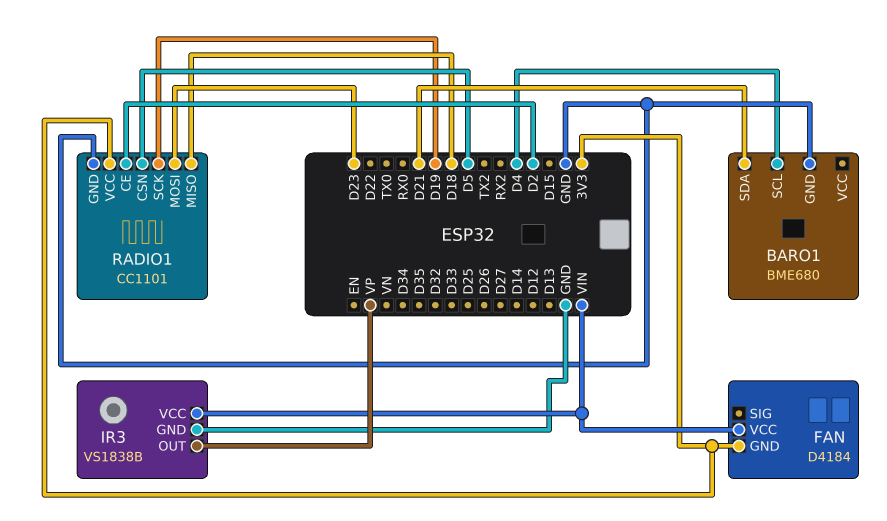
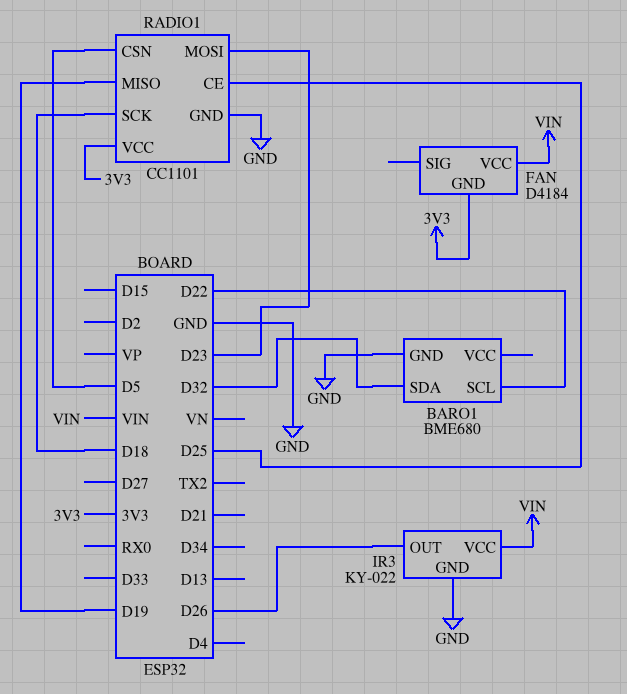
BARO1 pin SCL: D4 -> D22
BARO1 pin SDA: D21 -> D32
IR3: VS1838B -> KY-022
IR3 pin OUT: VP -> D26
RADIO1 pin CE: D2 -> D25
RADIO1 pin MISO: D18 -> D19
RADIO1 pin SCK: D19 -> D18

